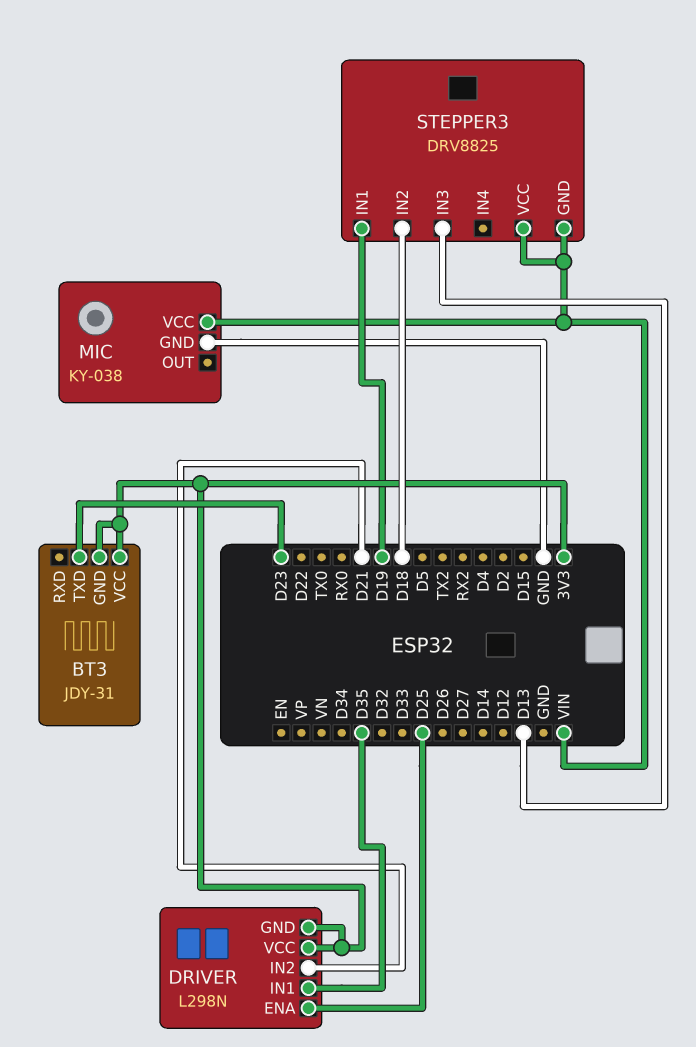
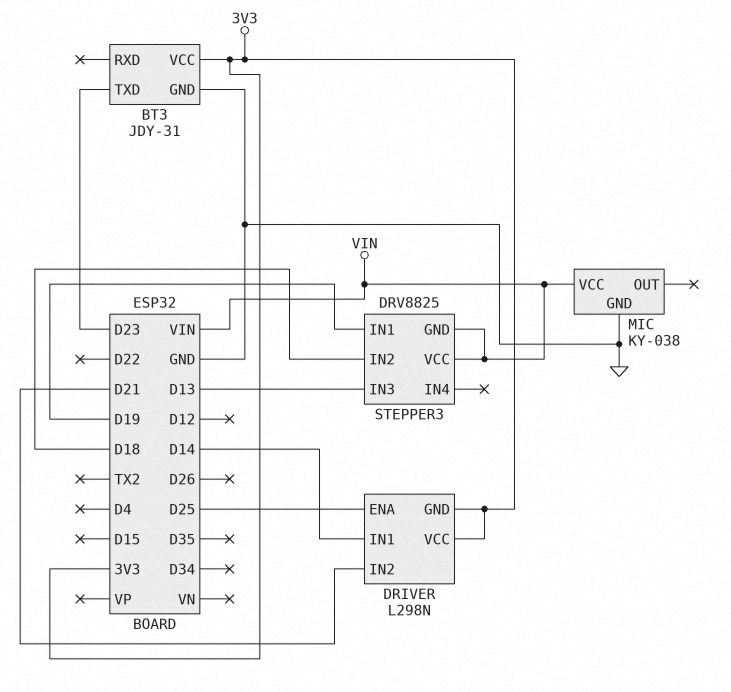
BT3 pin GND: 3V3 -> GND
DRIVER pin IN1: D35 -> D14

